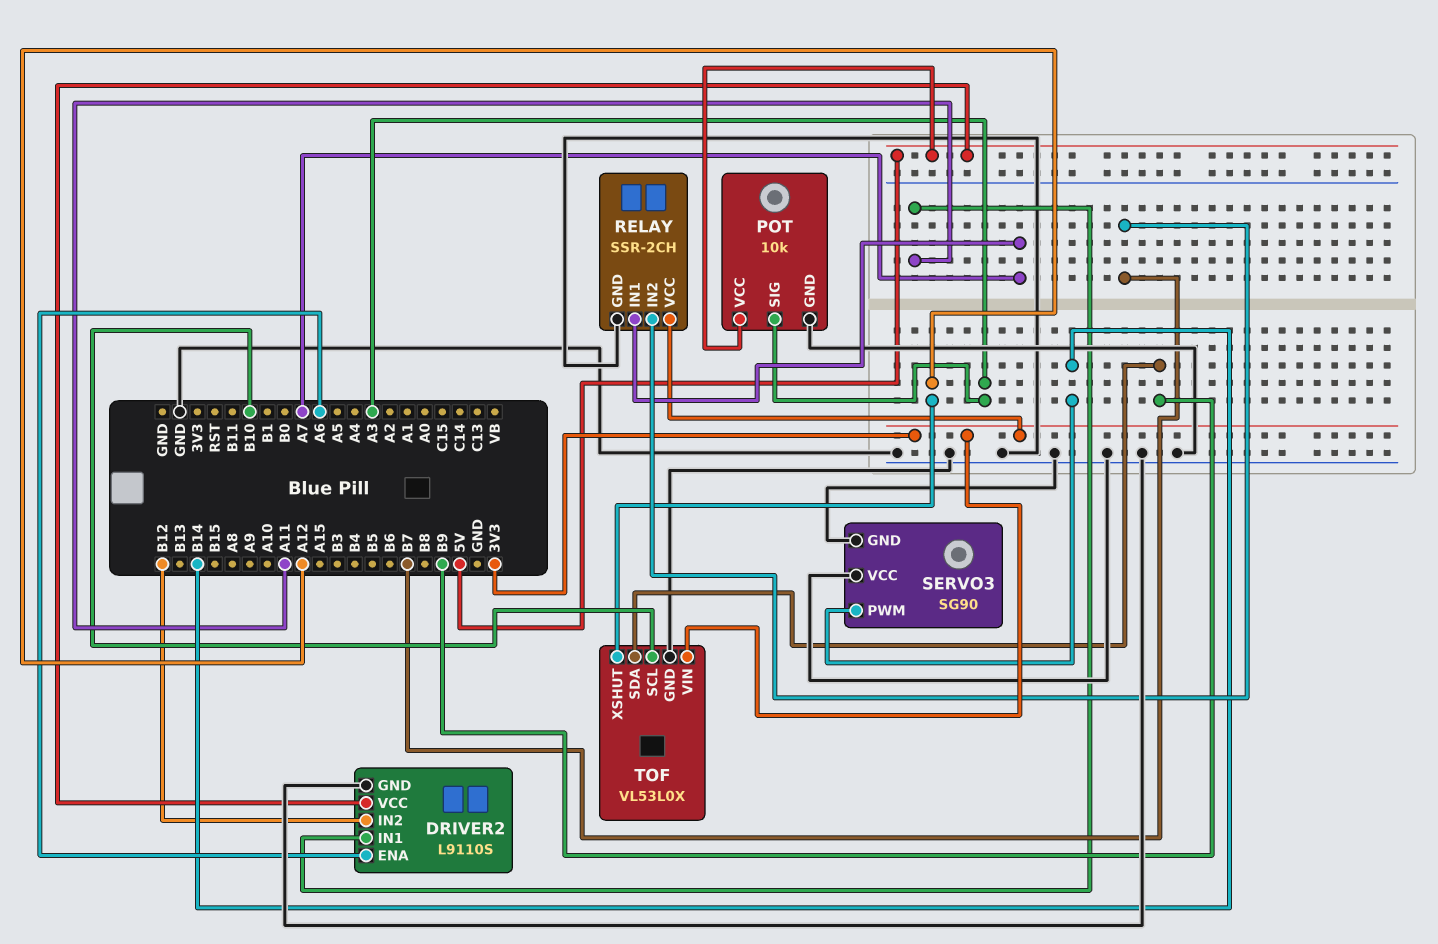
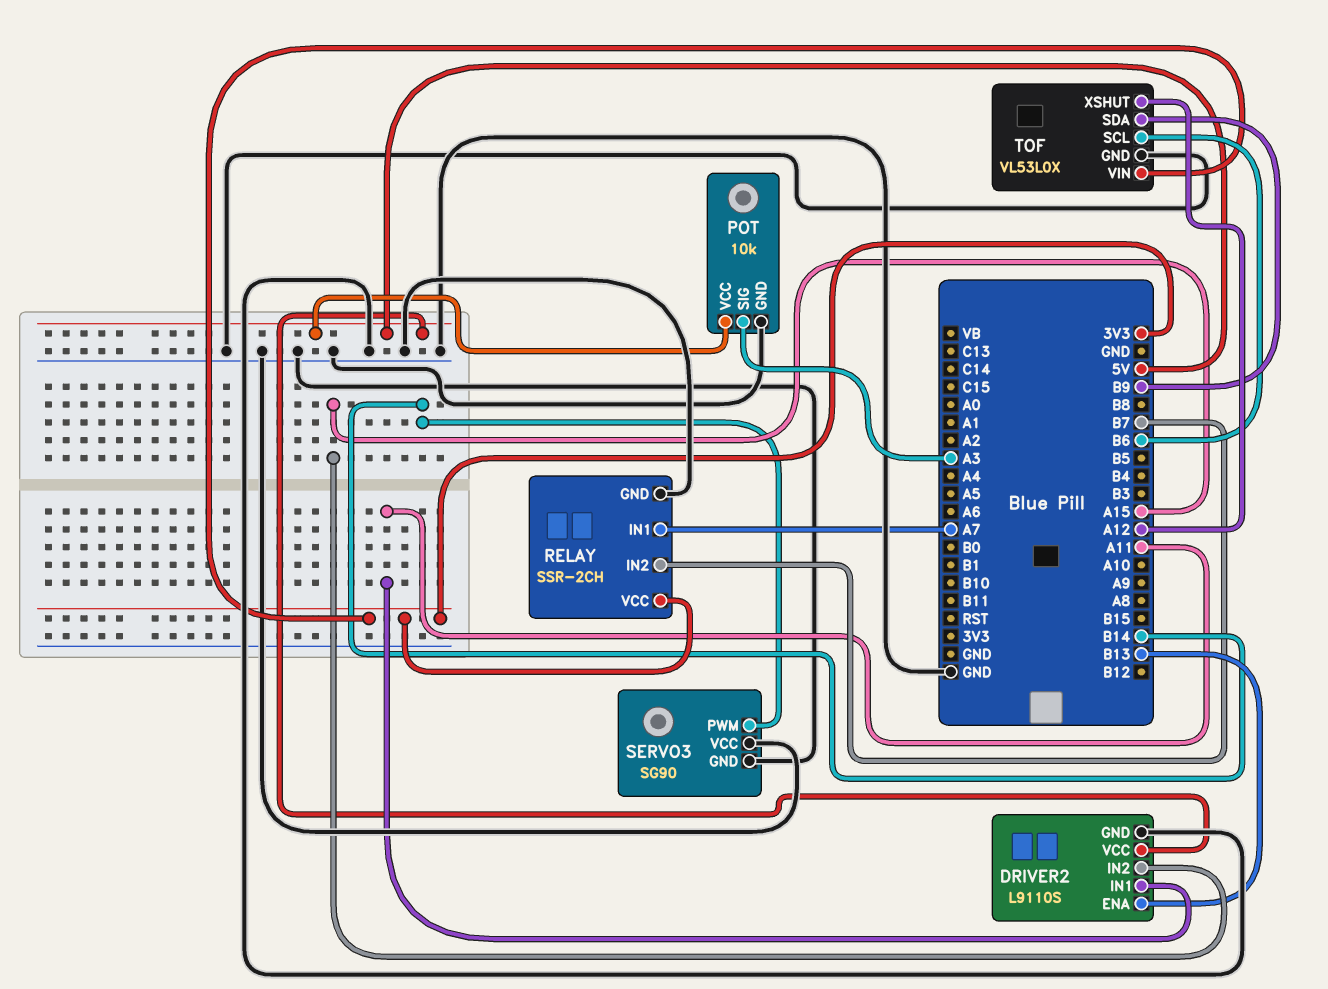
DRIVER2 pin ENA: A6 -> B13
DRIVER2 pin IN2: B12 -> A15
TOF pin SCL: B10 -> B6

